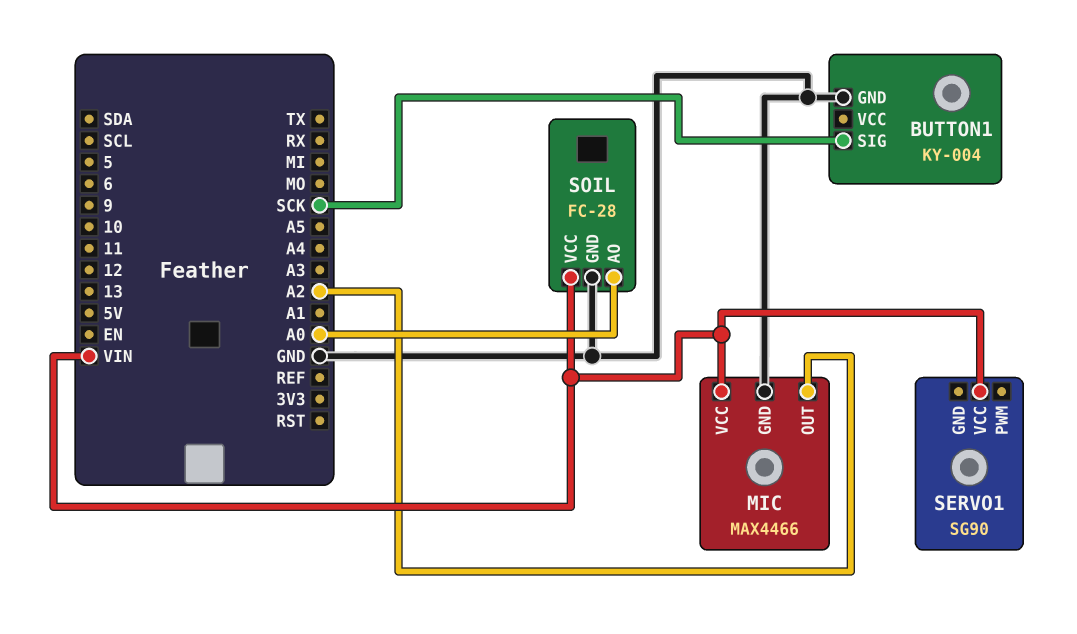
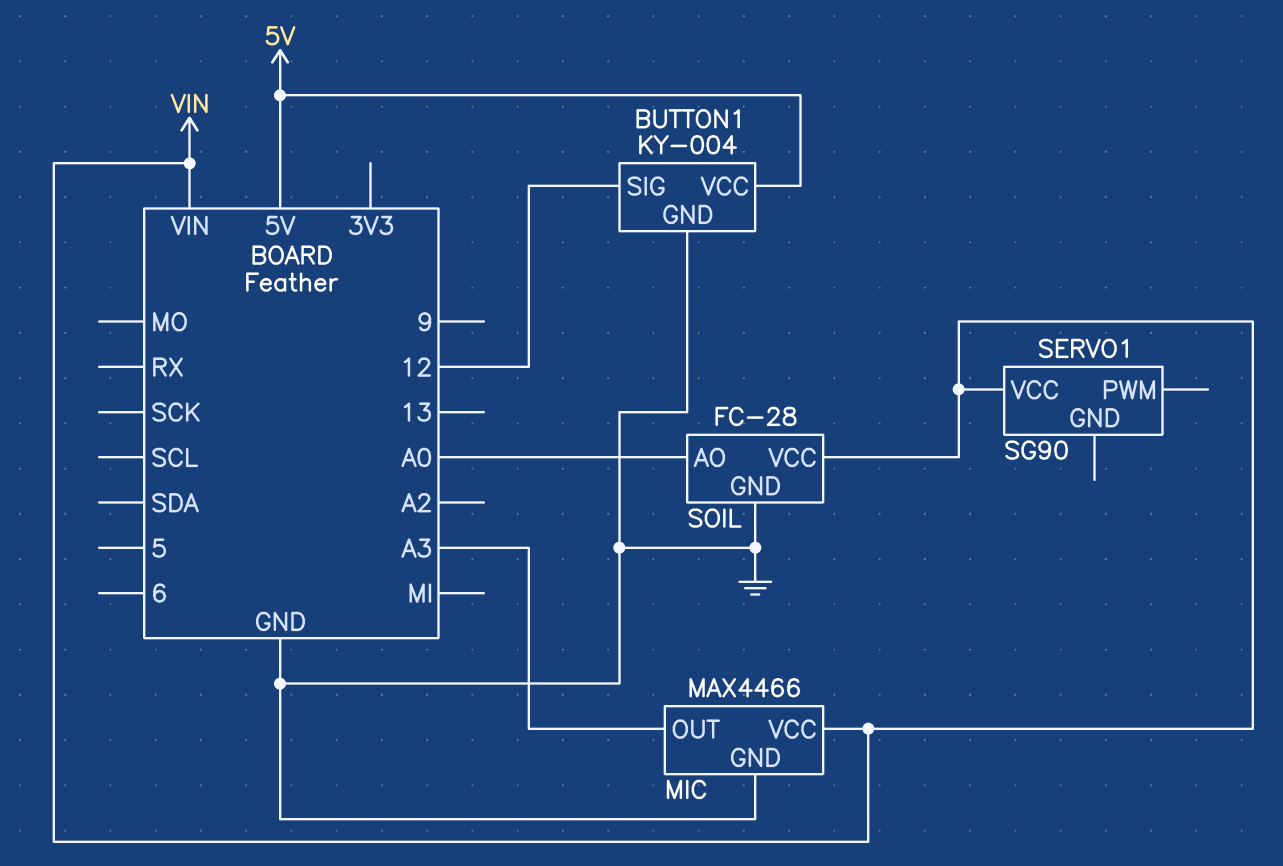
BUTTON1 pin SIG: SCK -> 12
BUTTON1 pin VCC: none -> 5V
MIC pin OUT: A2 -> A3

